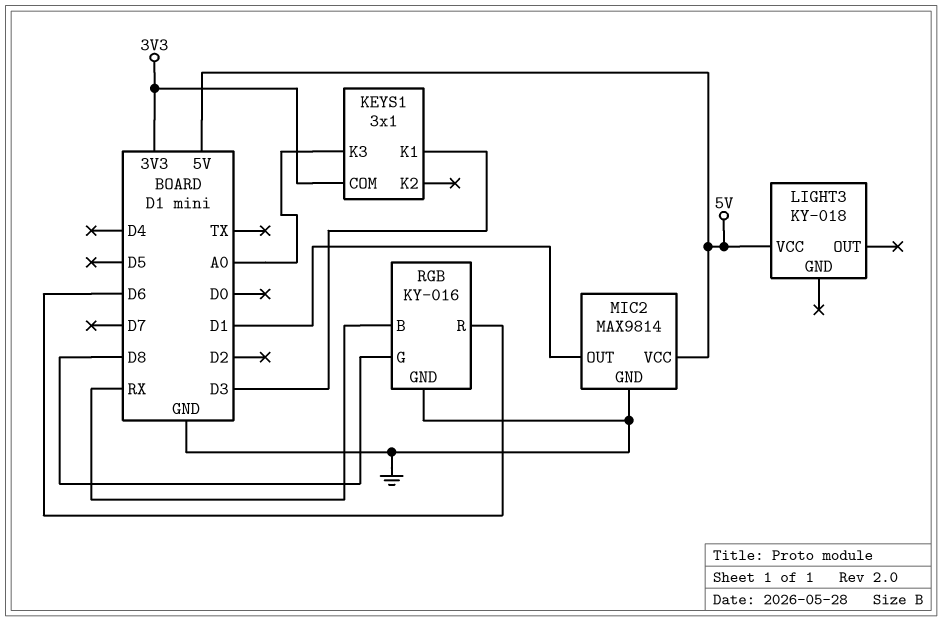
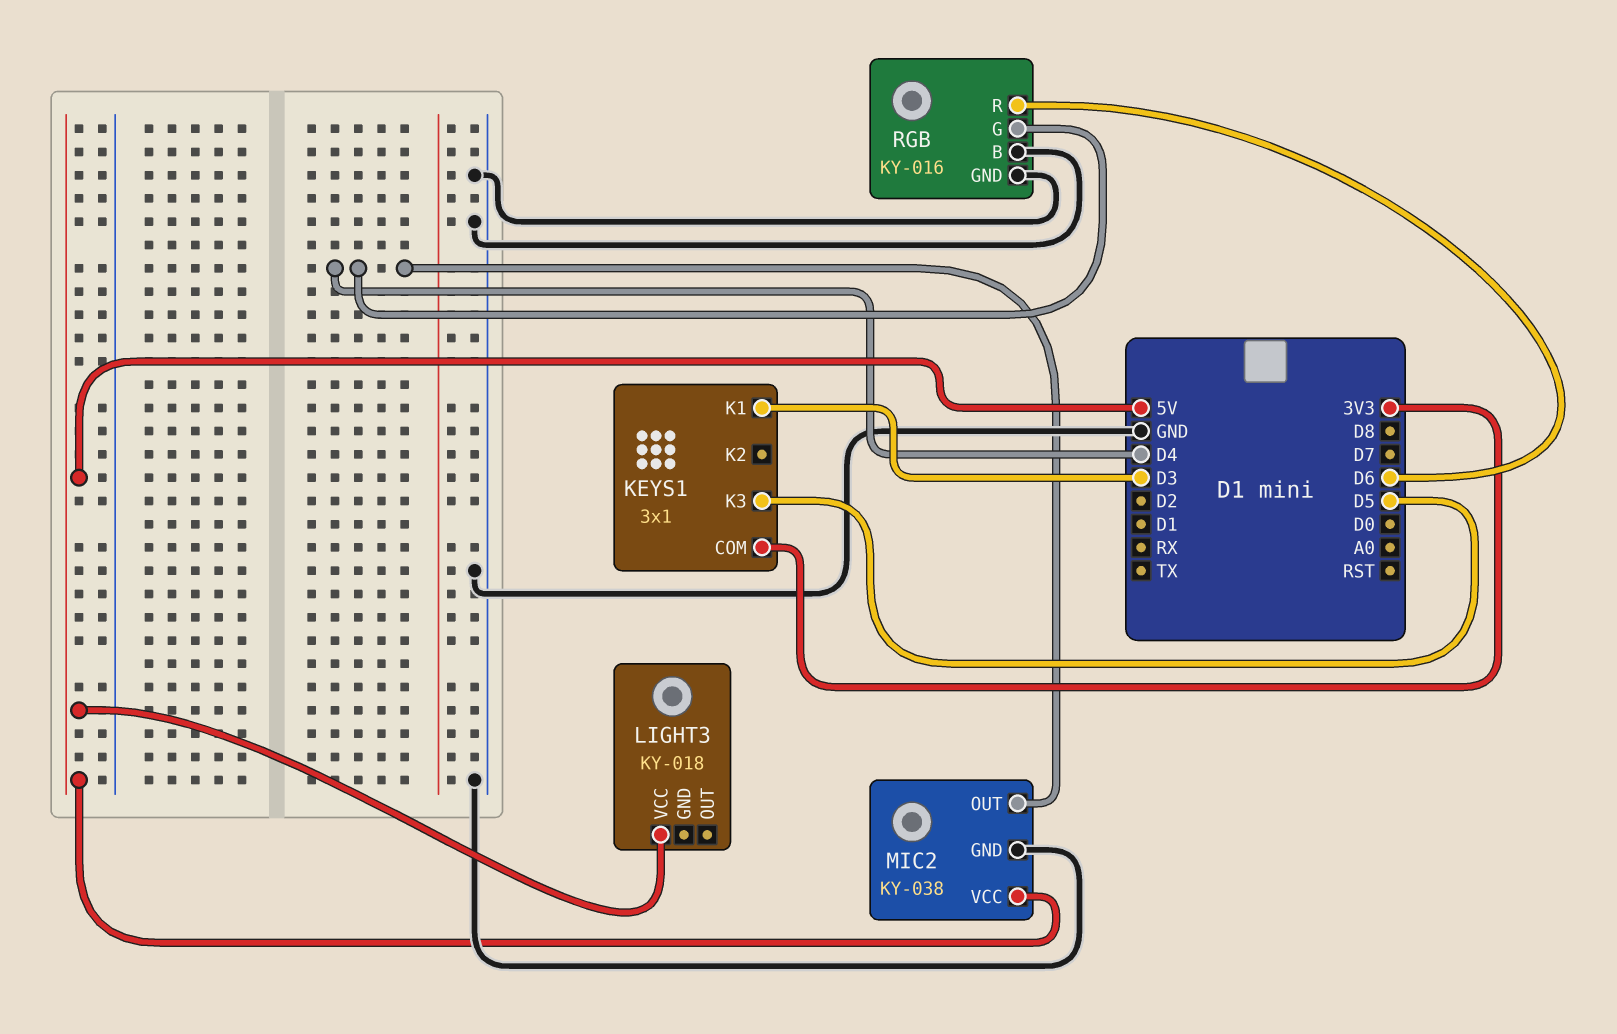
KEYS1 pin K3: A0 -> D5
MIC2: MAX9814 -> KY-038
MIC2 pin OUT: D1 -> D4
RGB pin B: RX -> GND
RGB pin G: D8 -> D4

